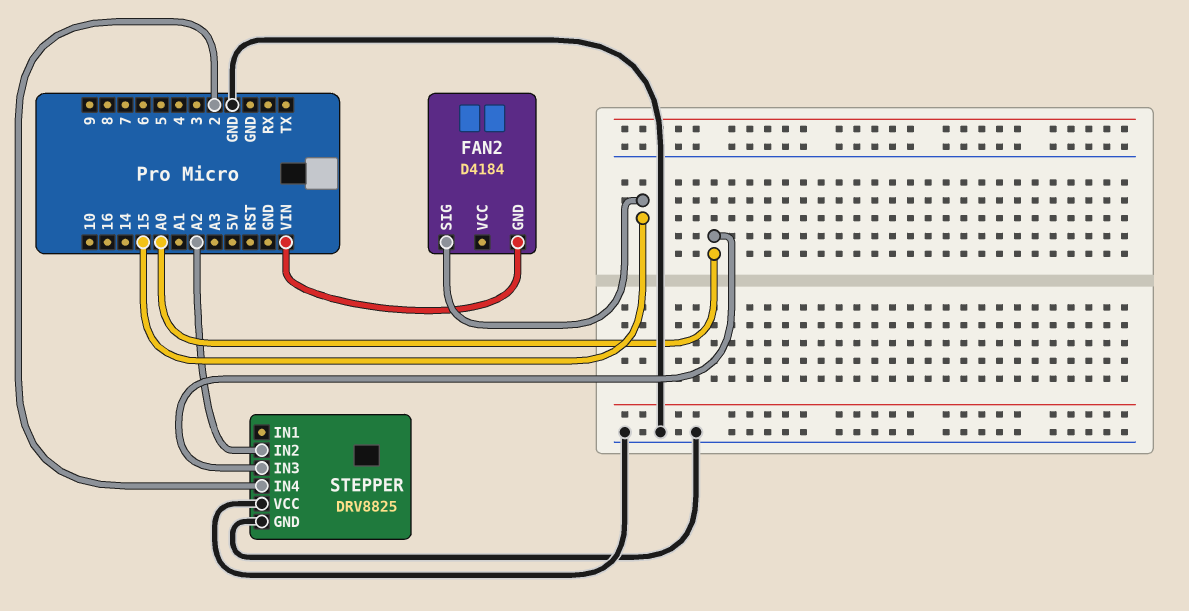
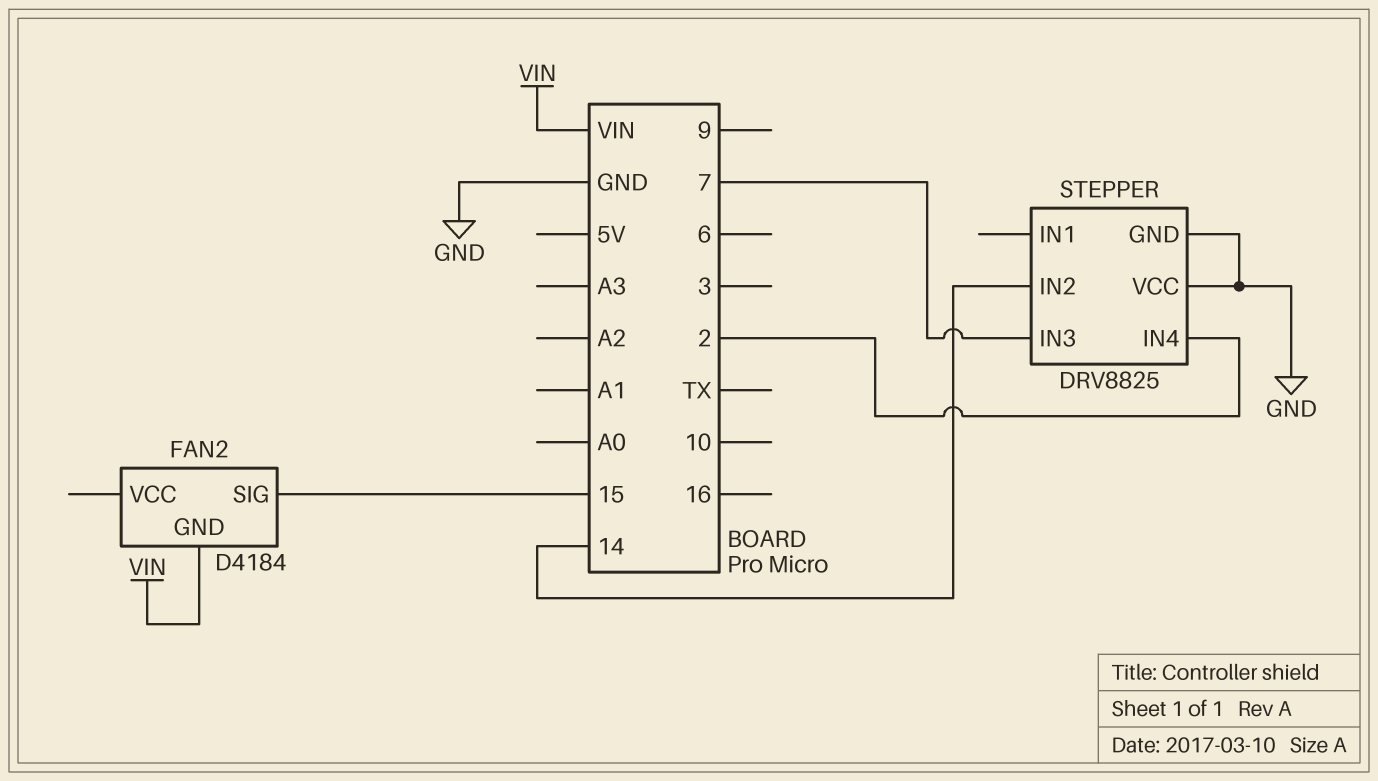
STEPPER pin IN2: A2 -> 14
STEPPER pin IN3: A0 -> 7

